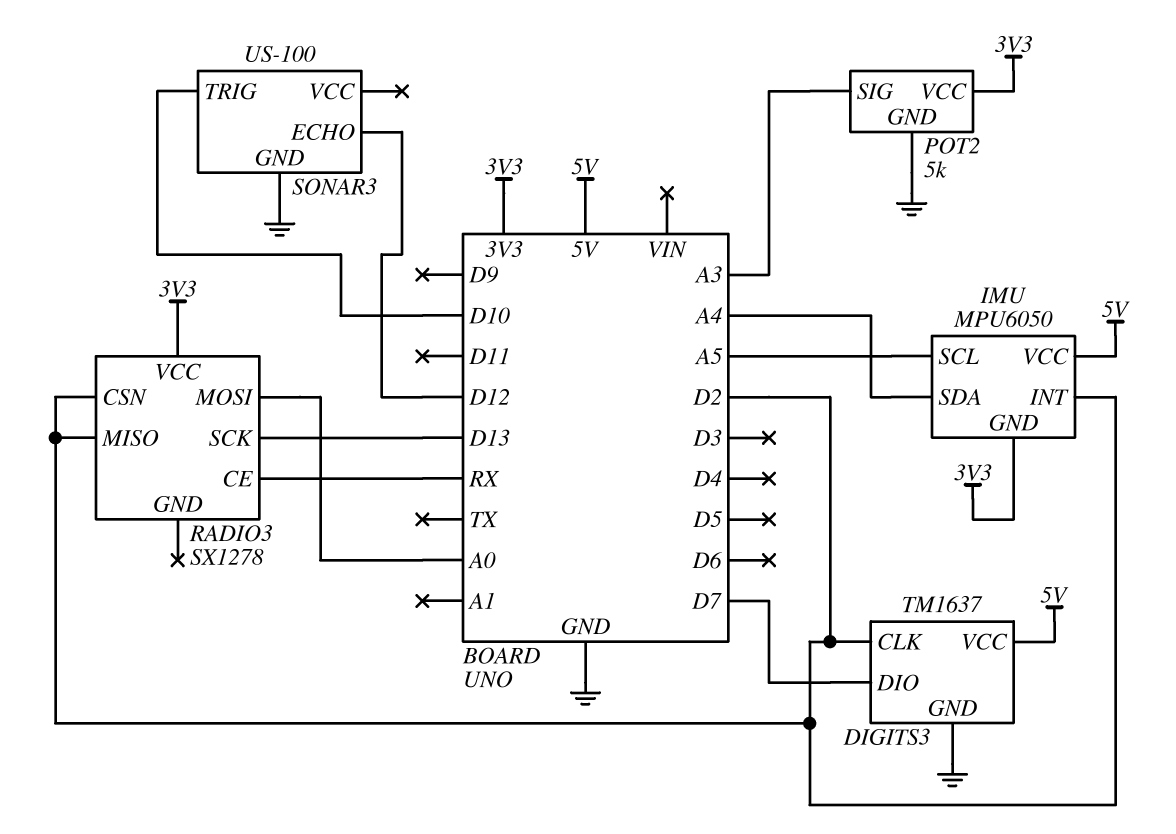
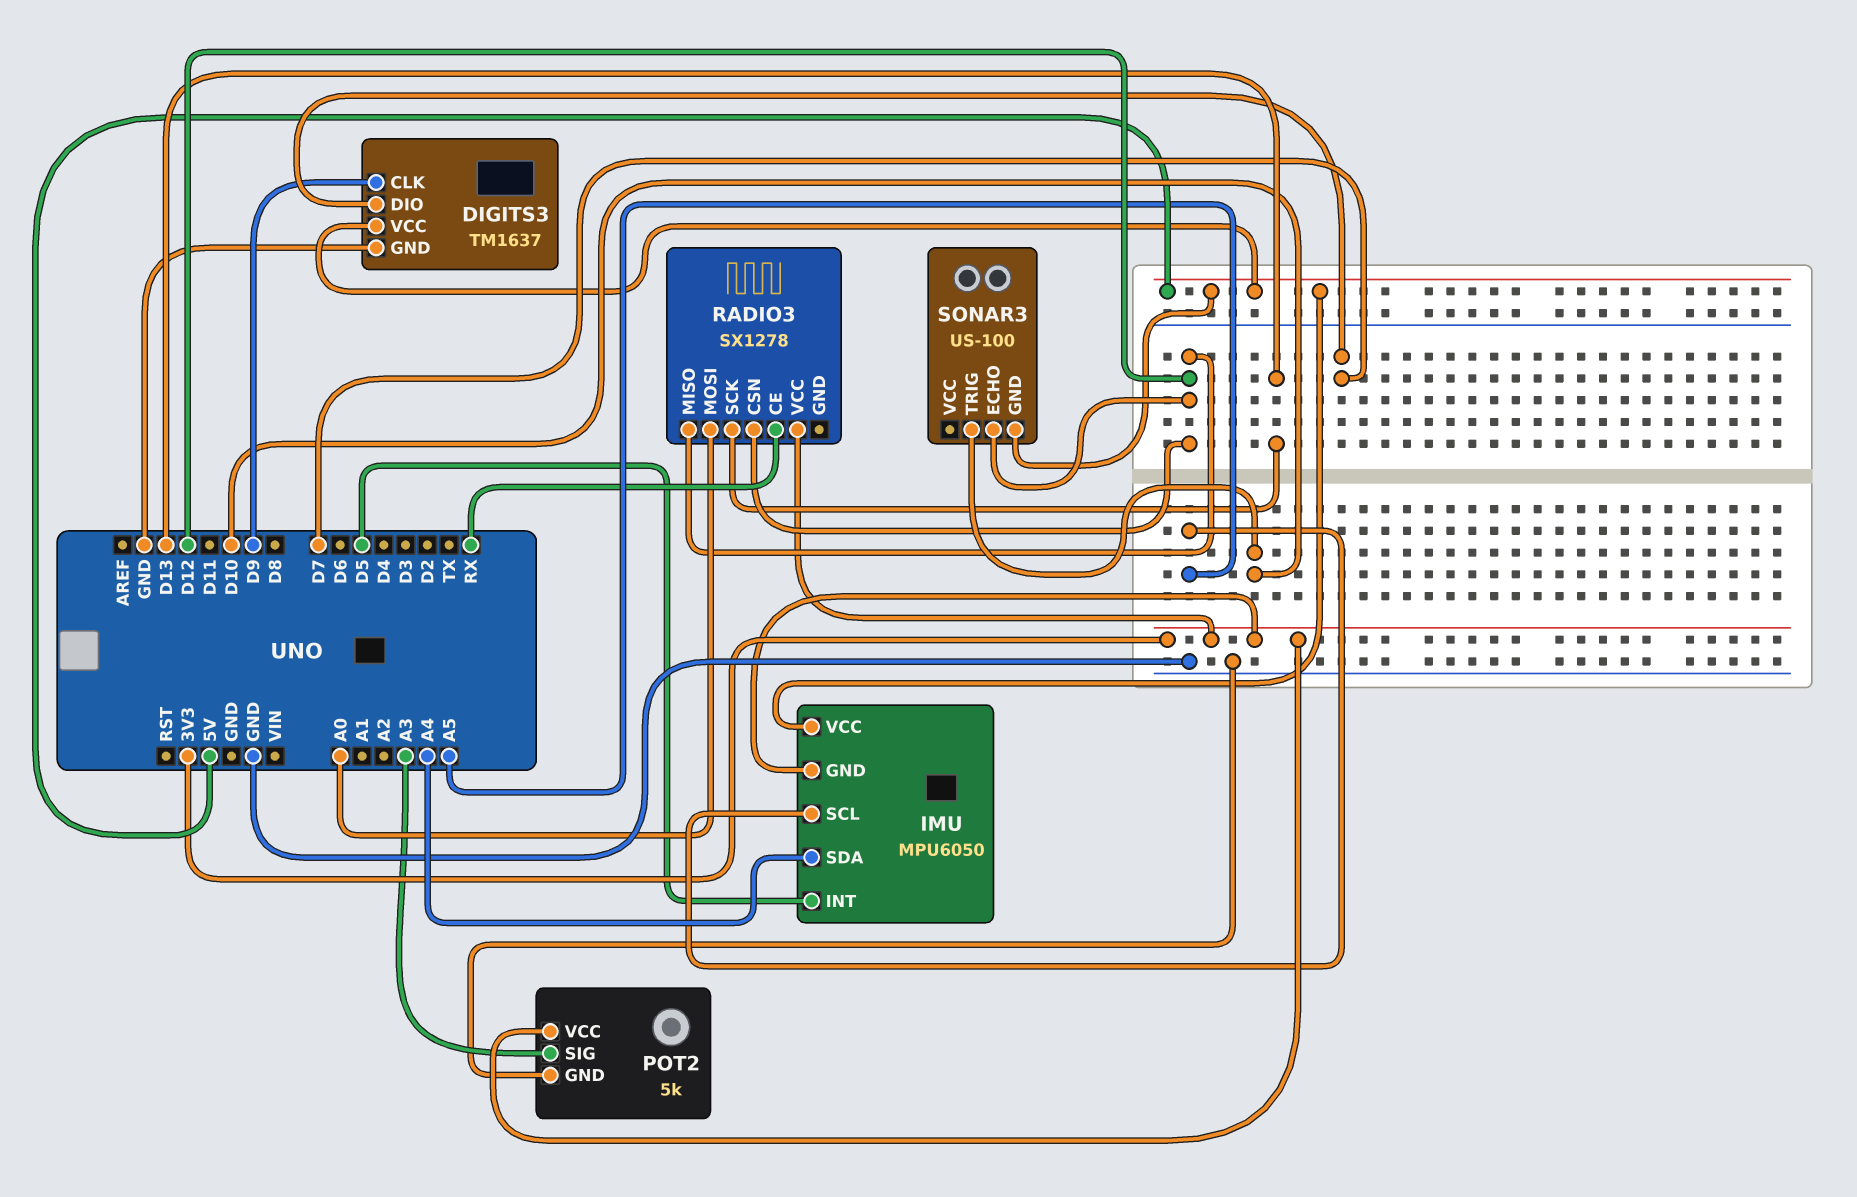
DIGITS3 pin CLK: D2 -> D9
IMU pin INT: D2 -> D5
RADIO3 pin CSN: D2 -> D12
RADIO3 pin MISO: D2 -> D12
SONAR3 pin GND: GND -> 5V

